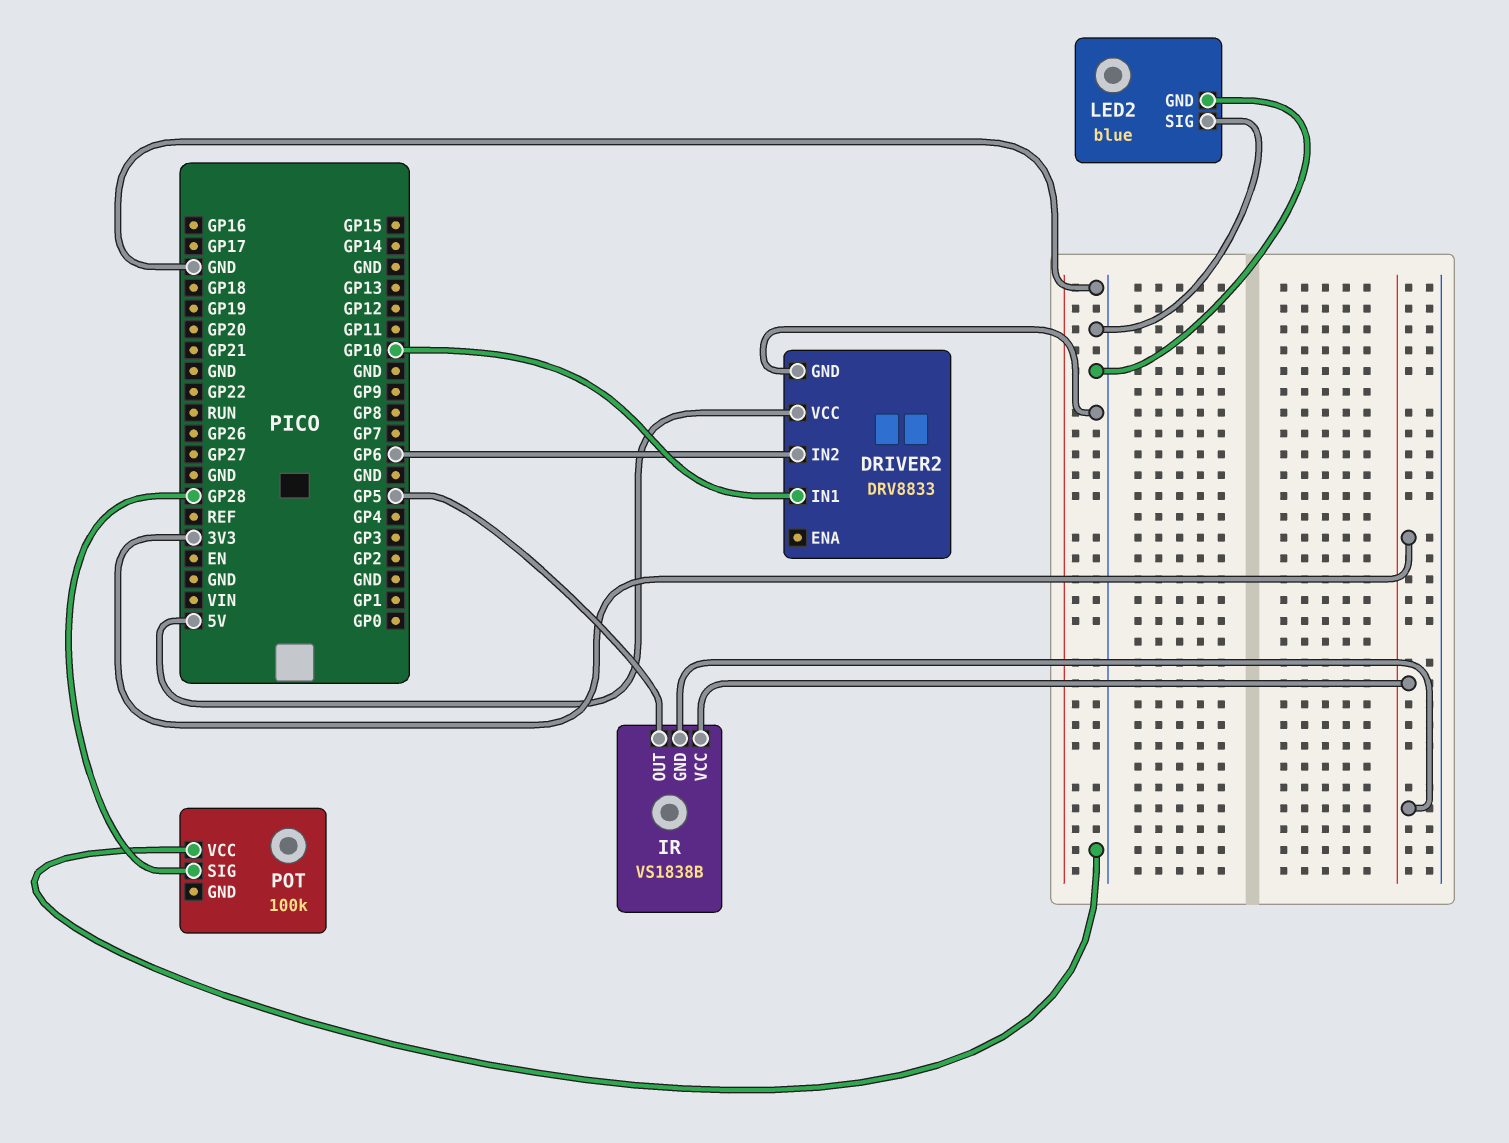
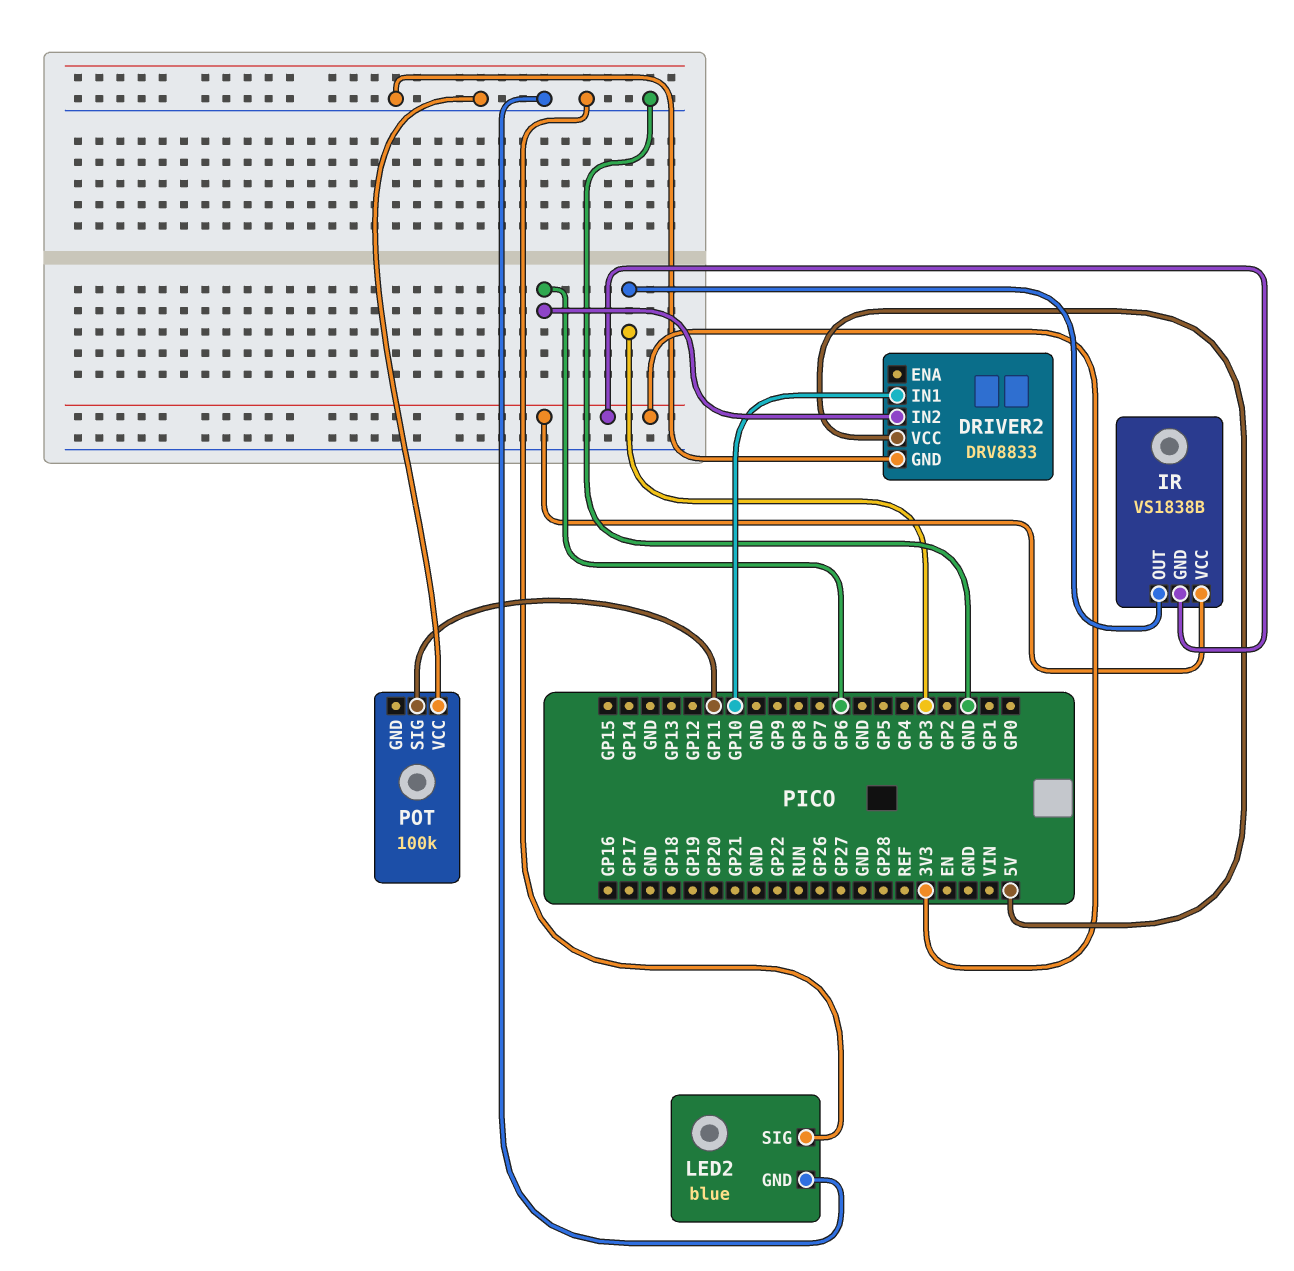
IR pin OUT: GP5 -> GP3
POT pin SIG: GP28 -> GP11

